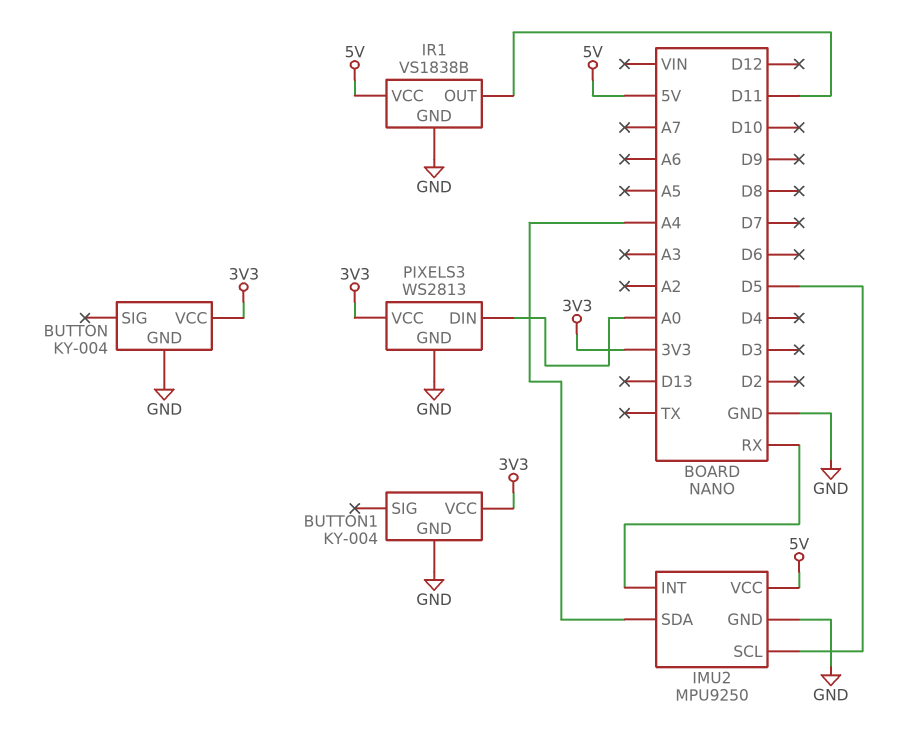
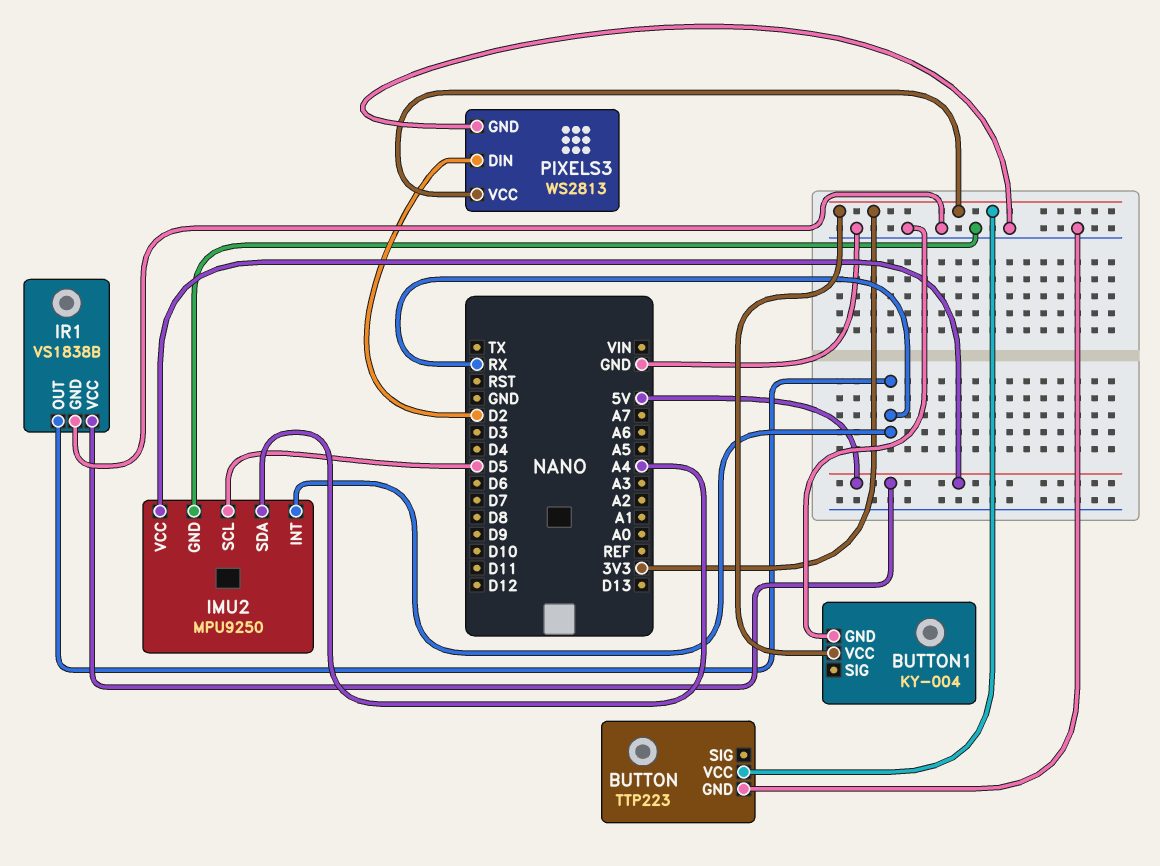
BUTTON: KY-004 -> TTP223
IR1 pin OUT: D11 -> RX
PIXELS3 pin DIN: A0 -> D2

